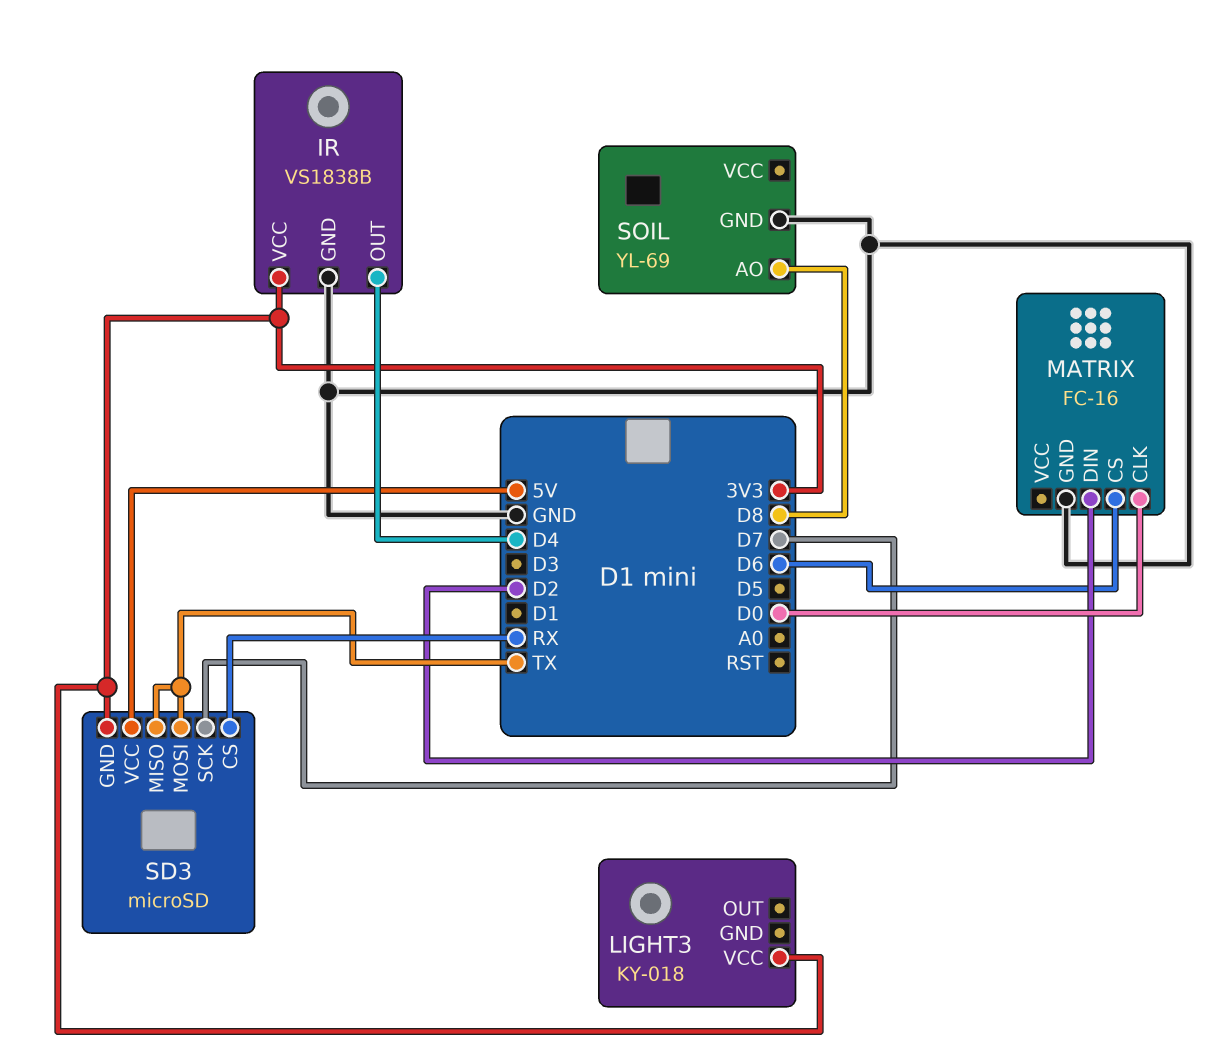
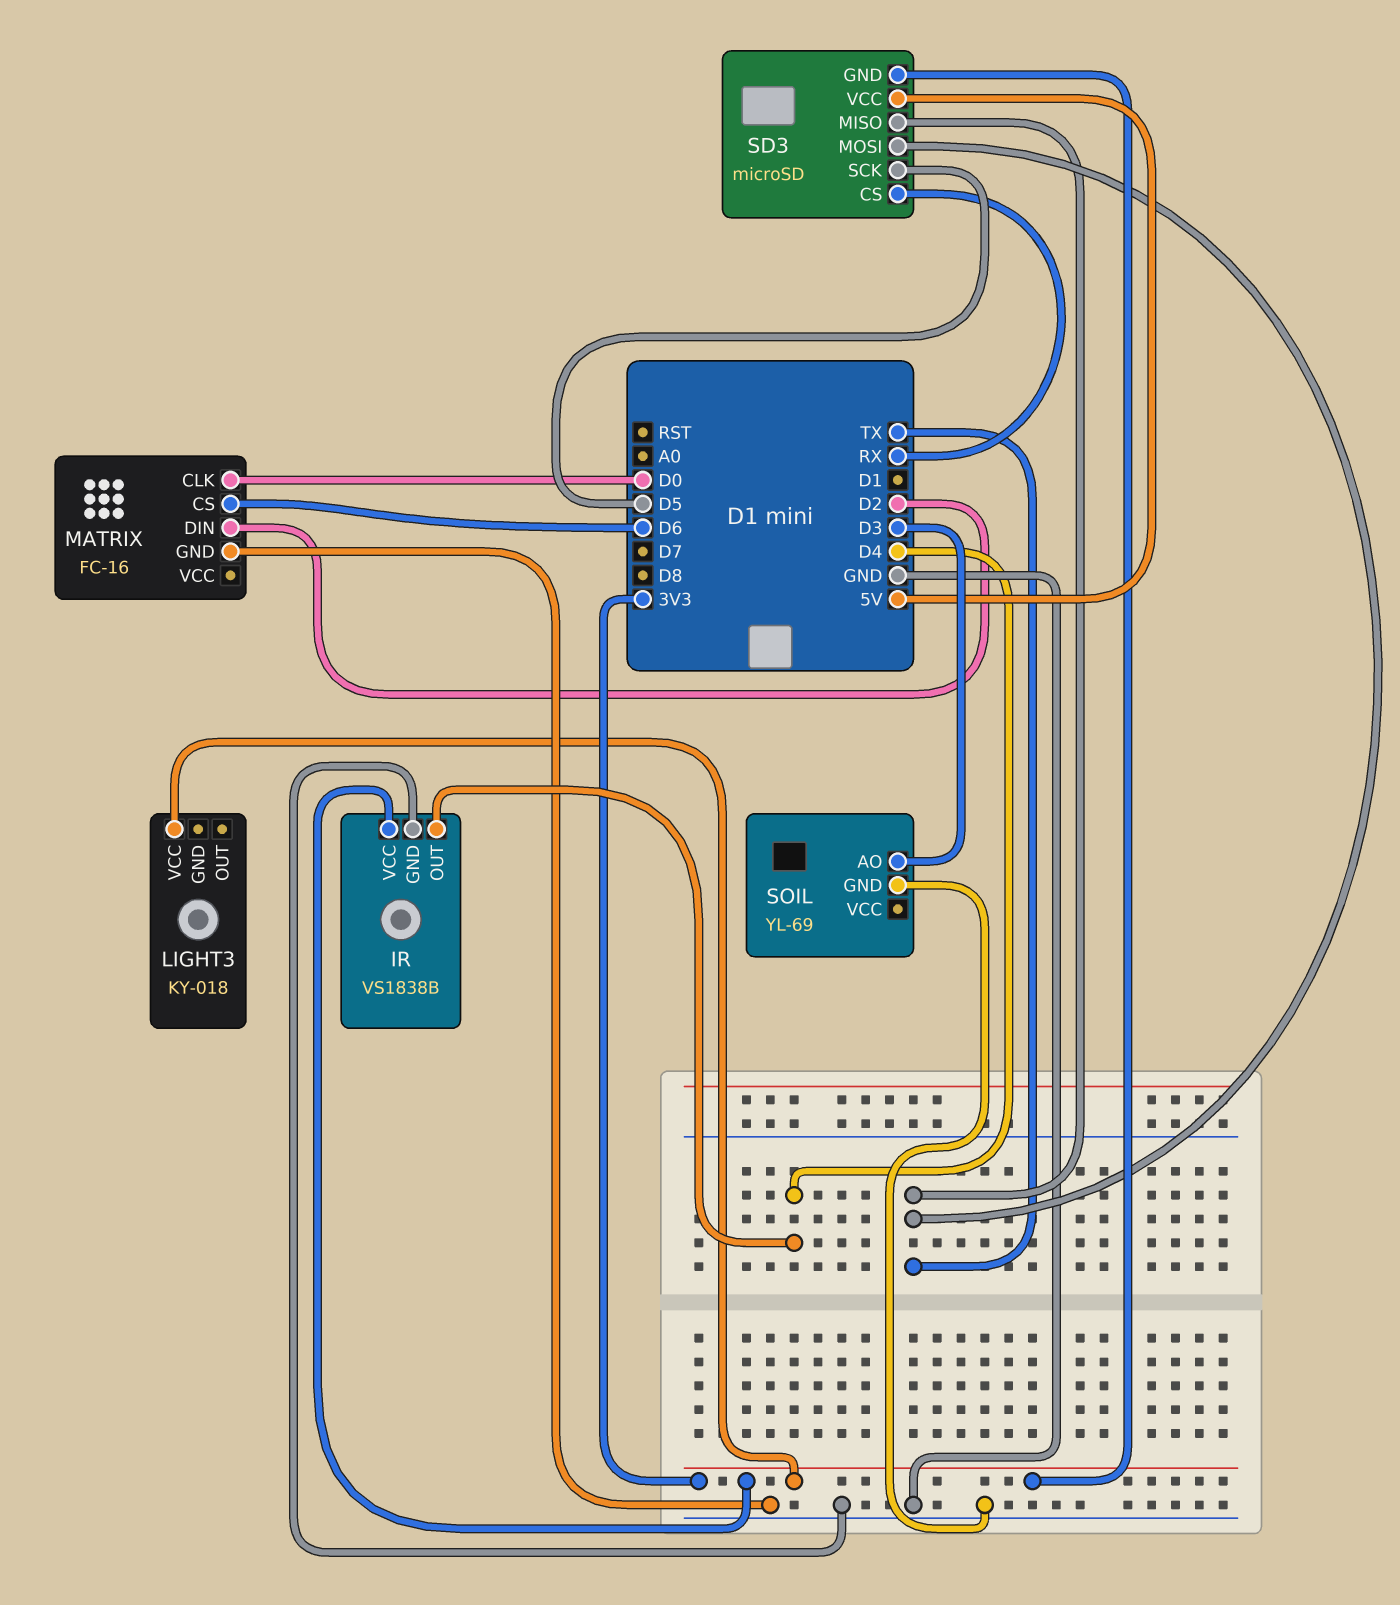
SD3 pin SCK: D7 -> D5
SOIL pin AO: D8 -> D3

